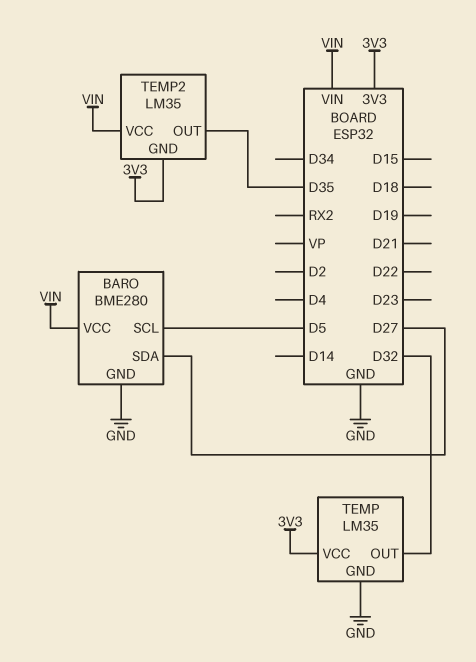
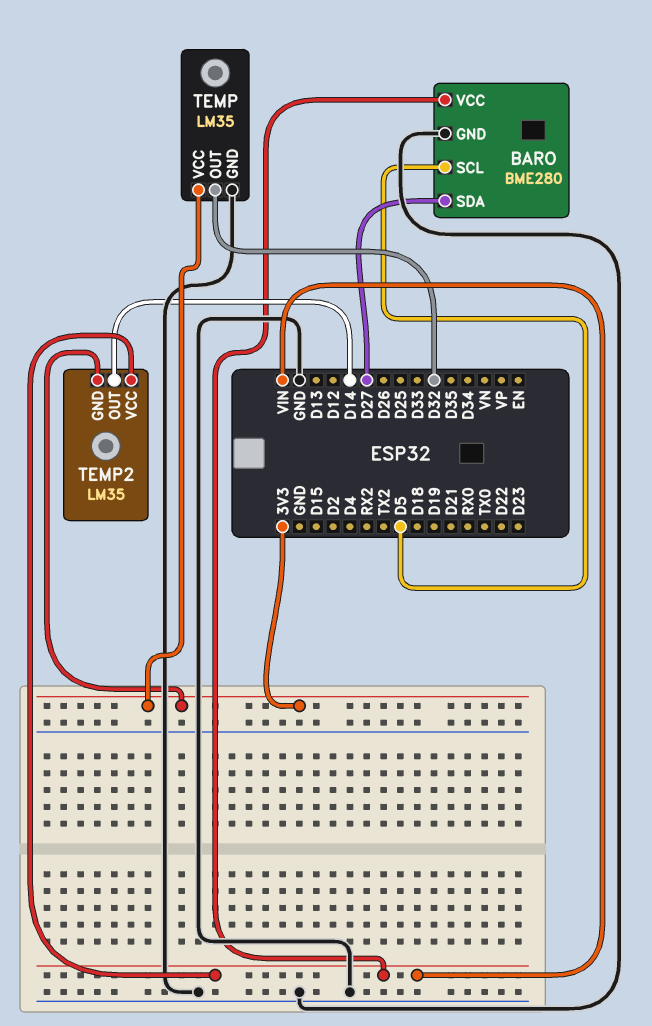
TEMP2 pin OUT: D35 -> D14

